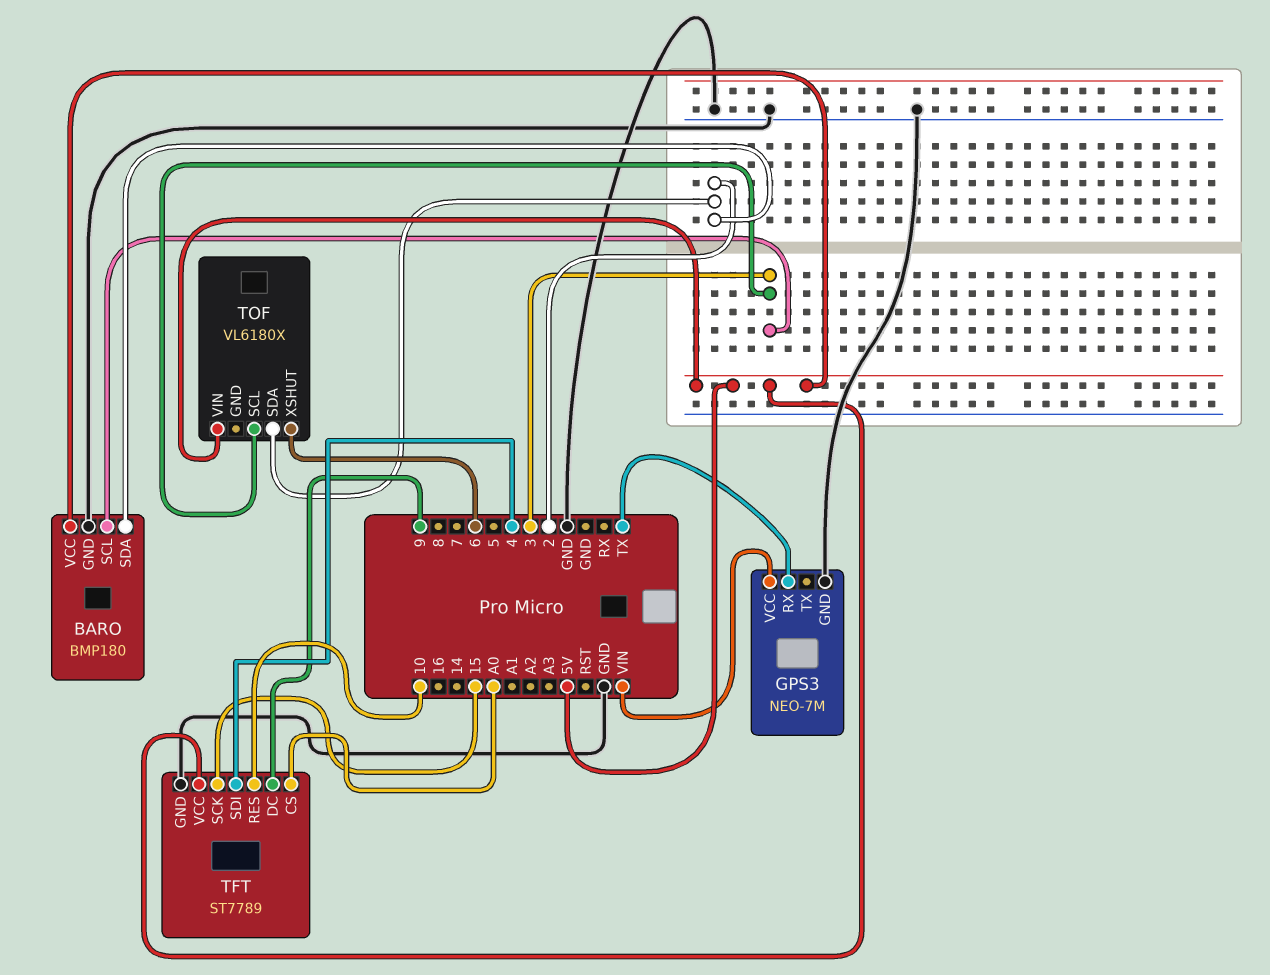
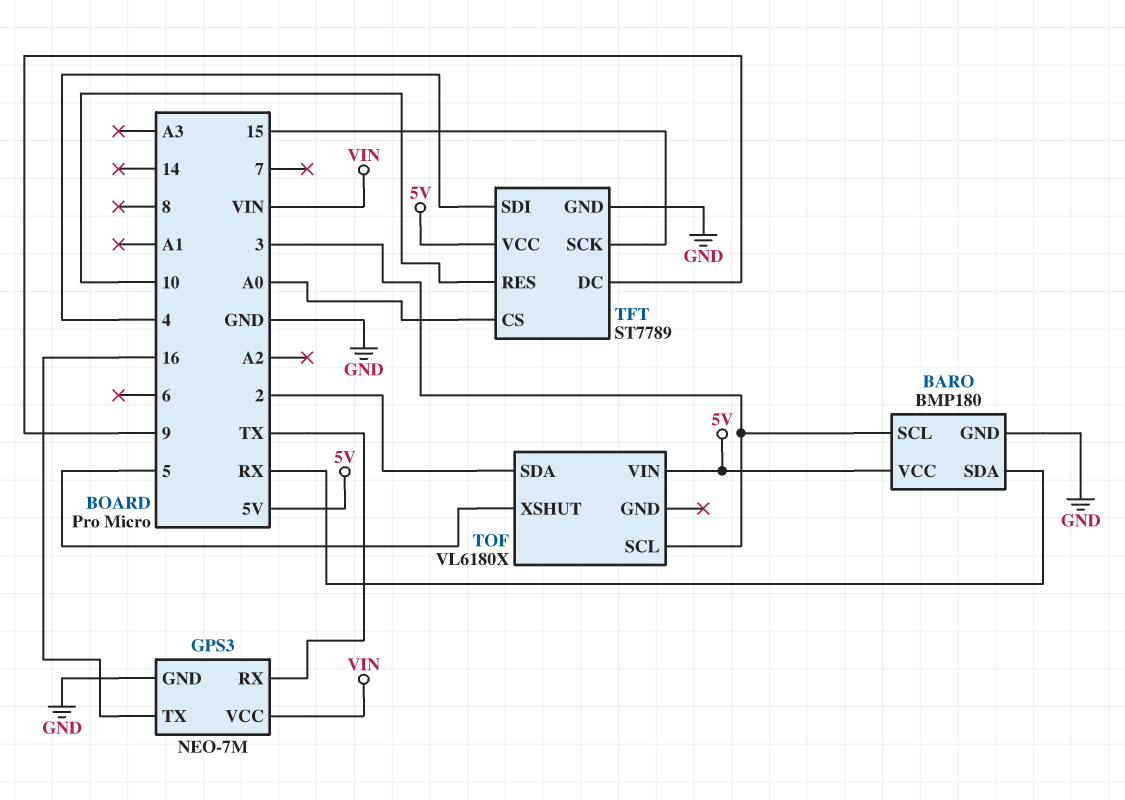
BARO pin SDA: 2 -> RX
GPS3 pin TX: none -> 16
TOF pin XSHUT: 6 -> 5

